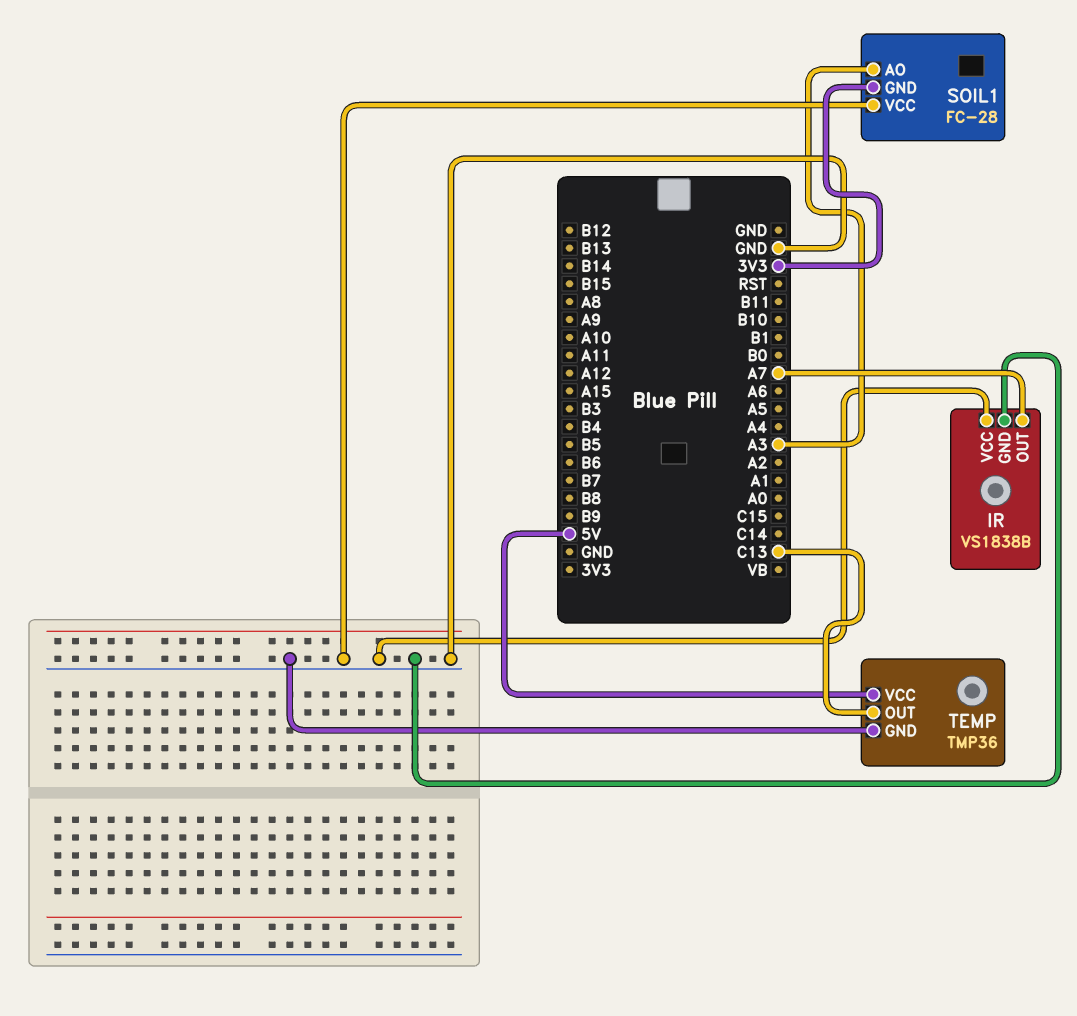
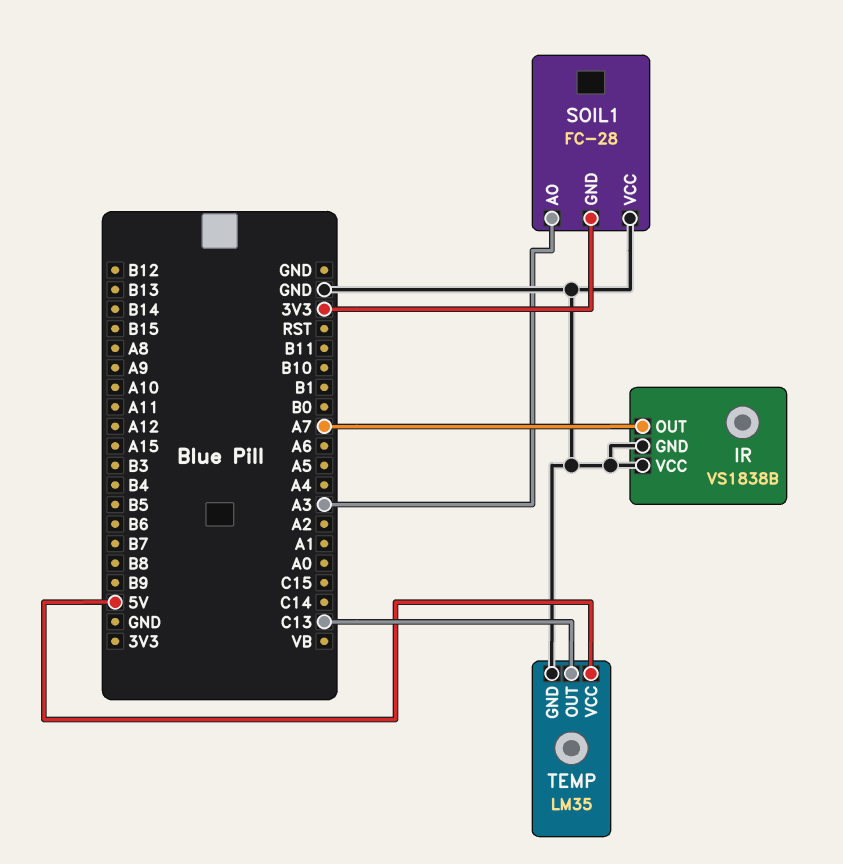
TEMP: TMP36 -> LM35

